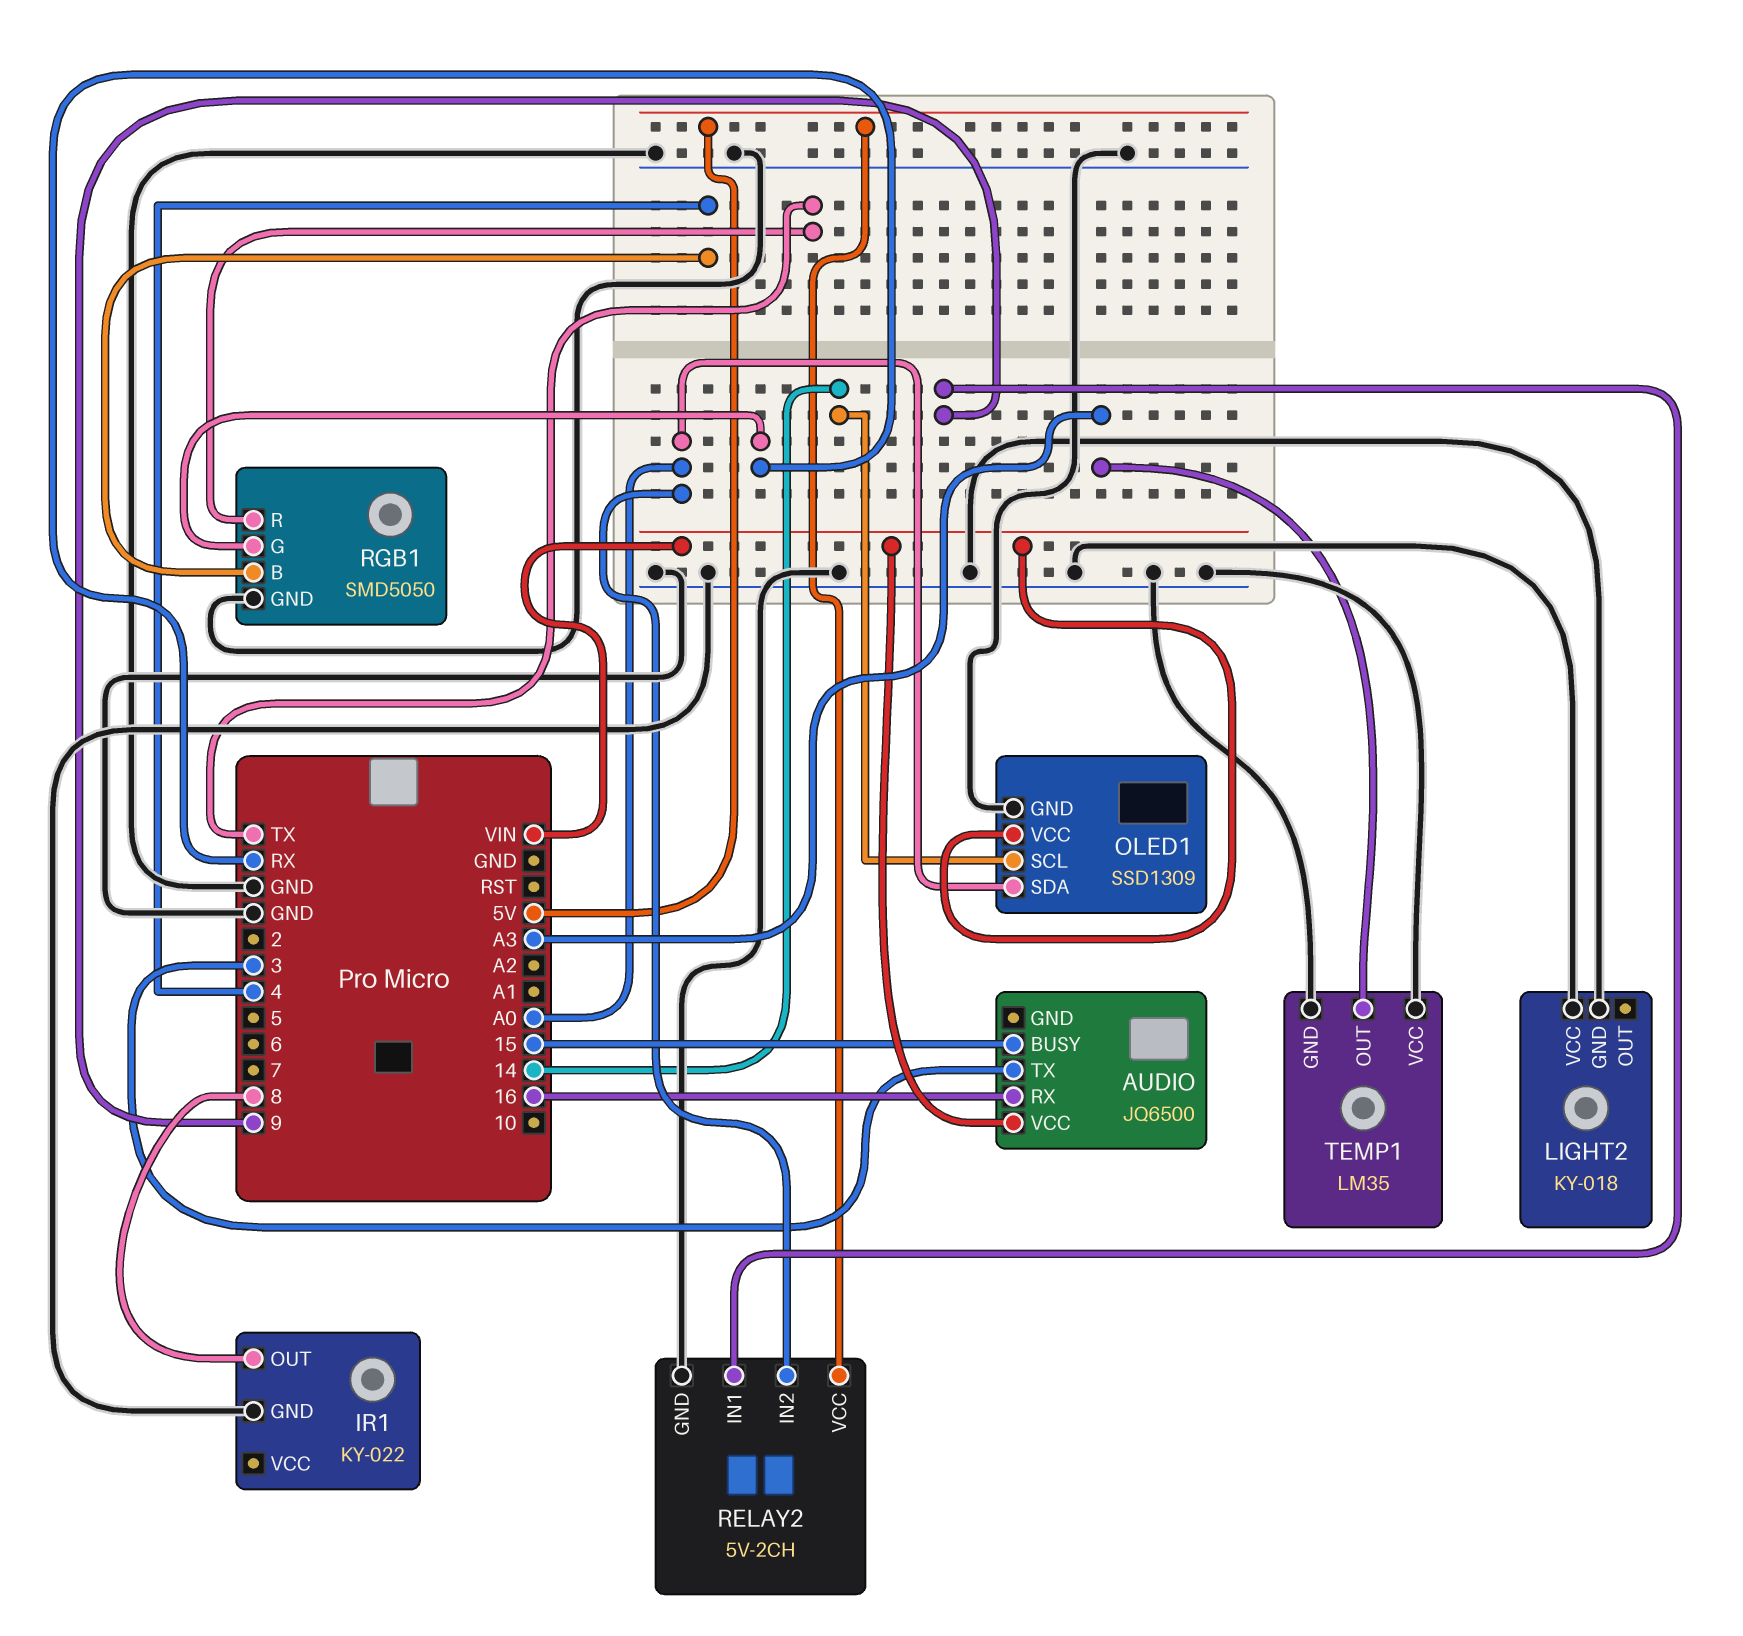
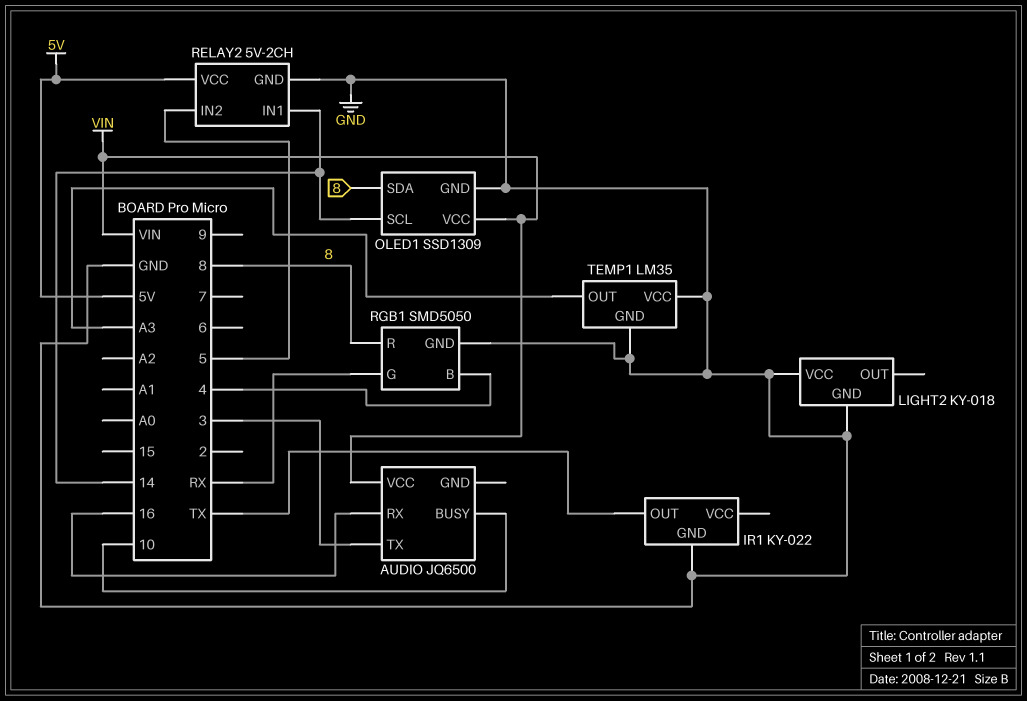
AUDIO pin BUSY: 15 -> 10
IR1 pin OUT: 8 -> TX
OLED1 pin SDA: A0 -> 8
RELAY2 pin IN1: 9 -> 14
RELAY2 pin IN2: A0 -> 5
RGB1 pin R: TX -> 8

